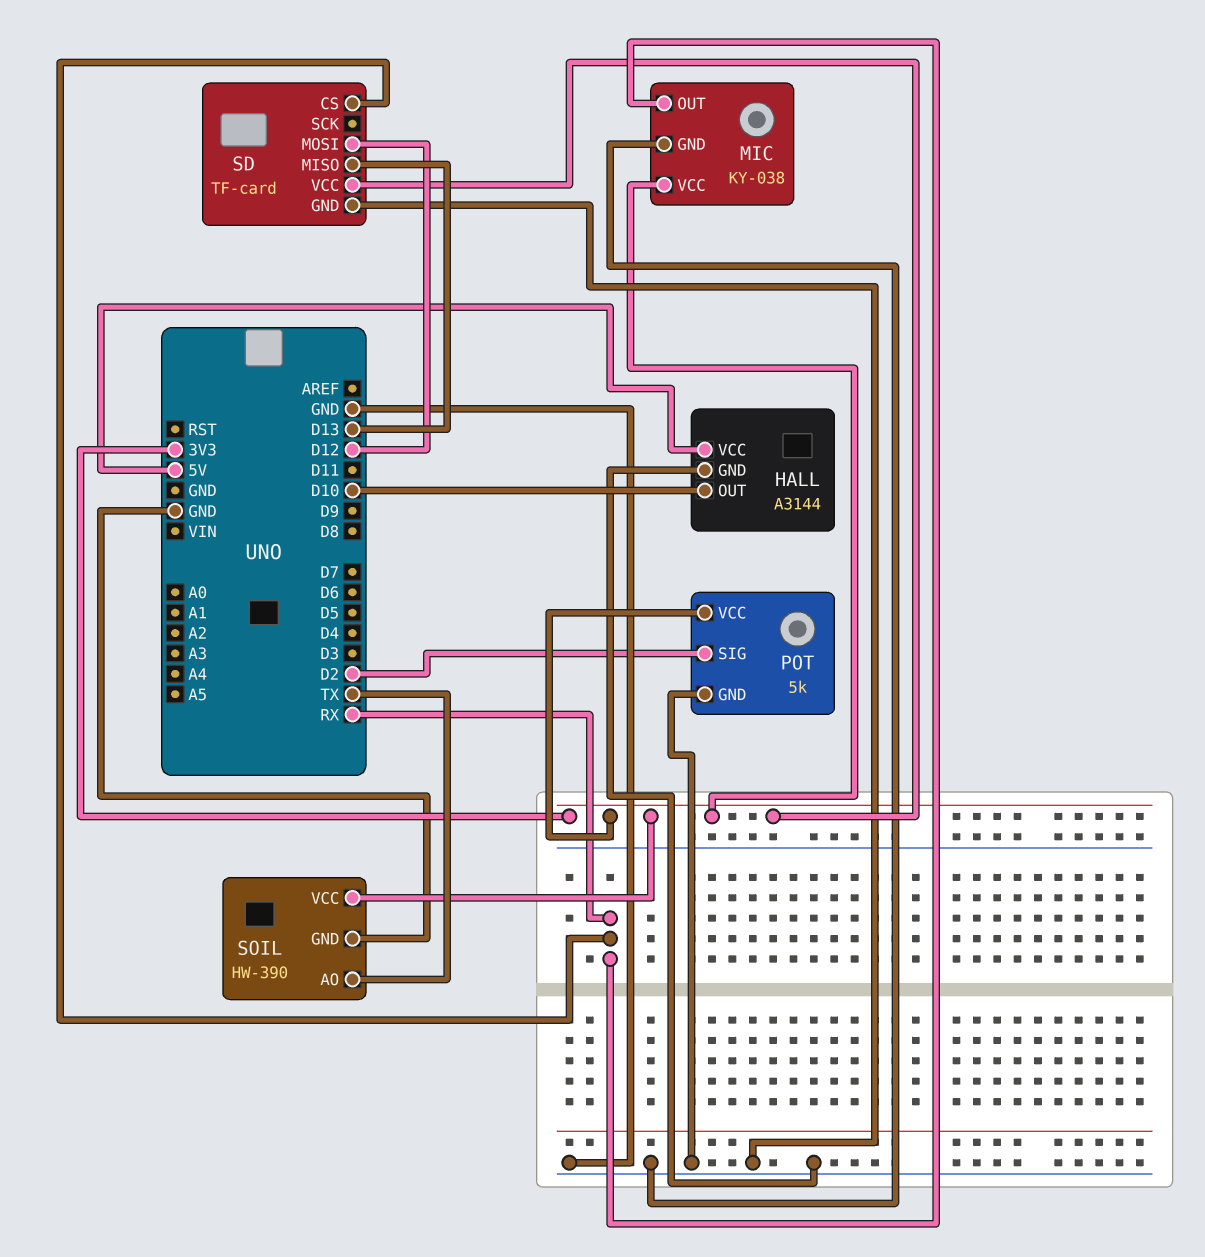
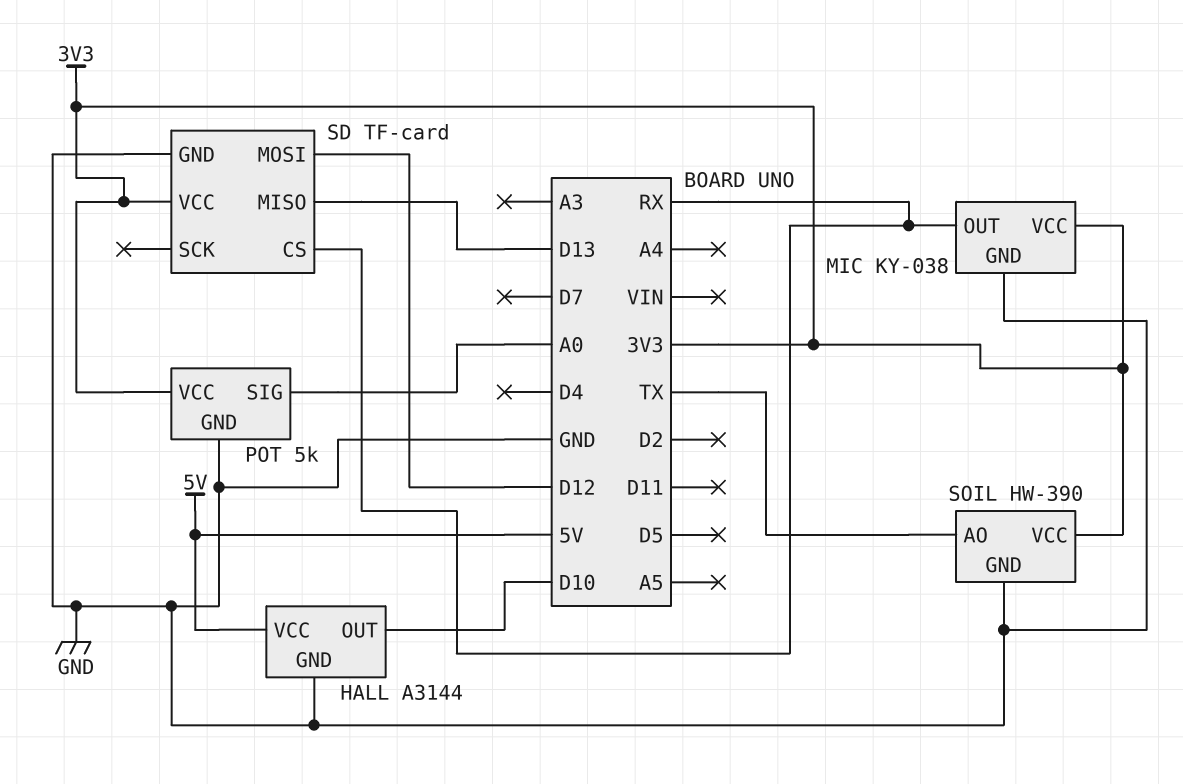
POT pin SIG: D2 -> A0

